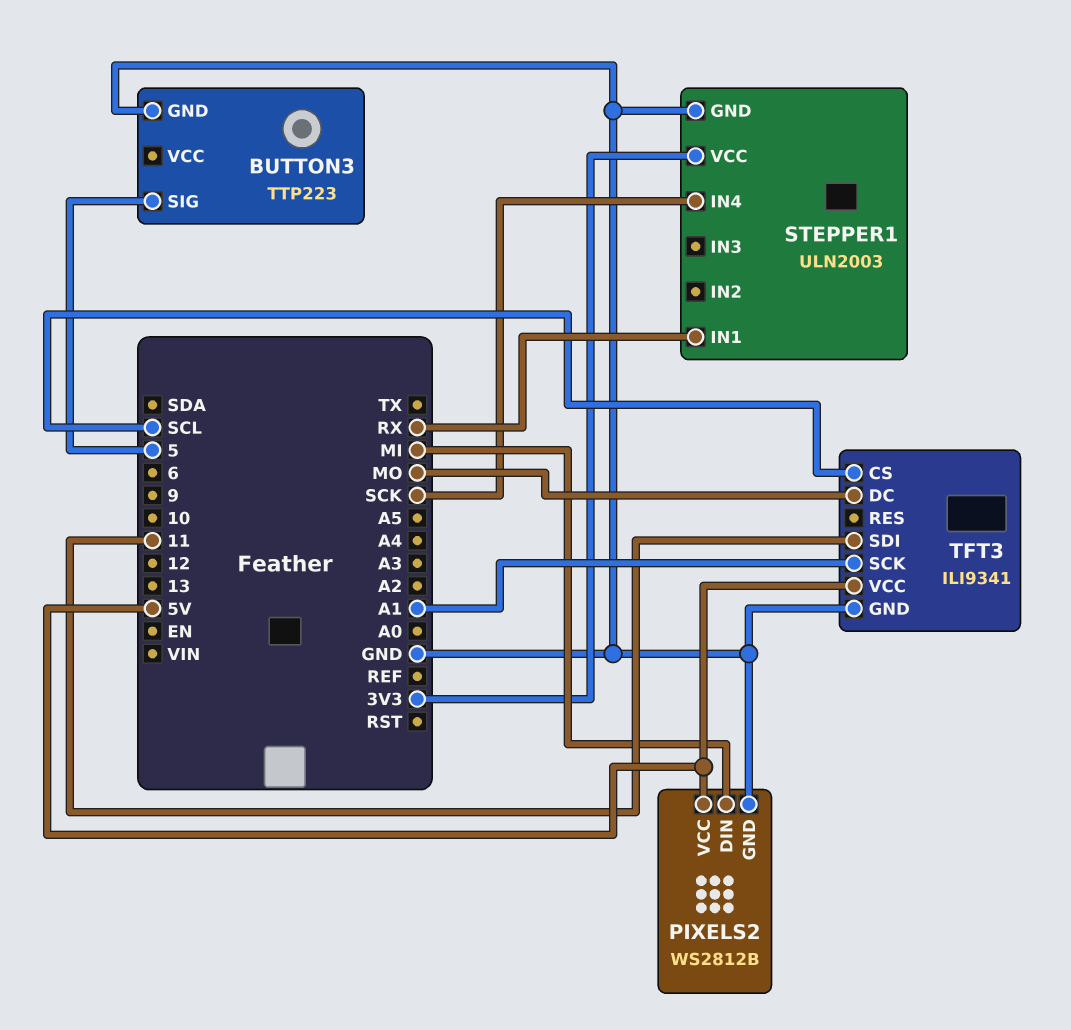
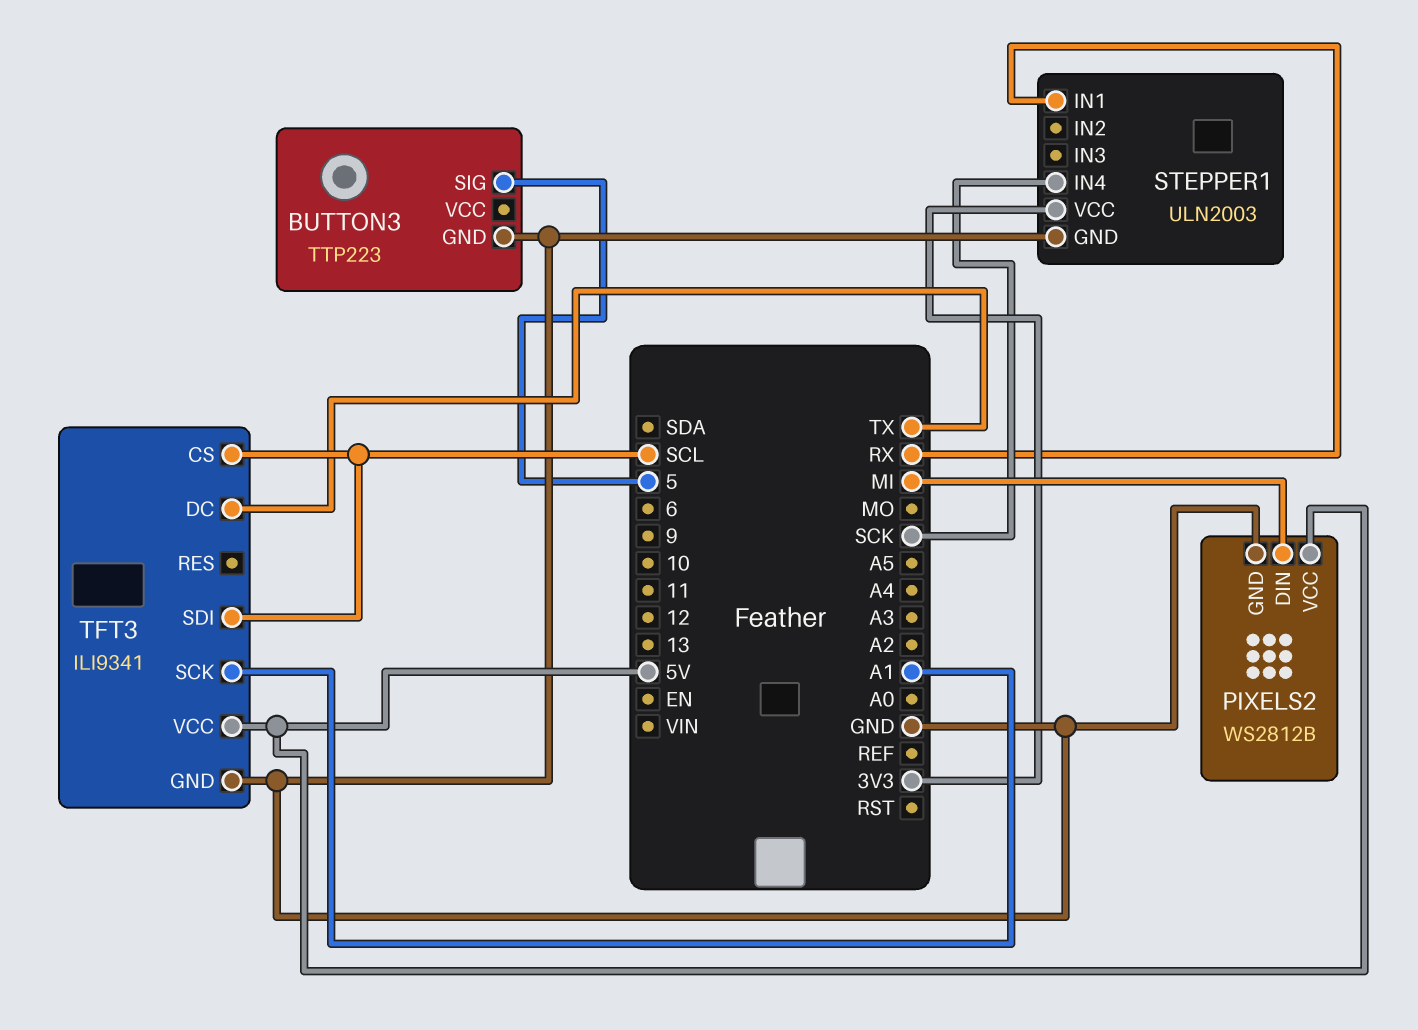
TFT3 pin DC: MO -> TX
TFT3 pin SDI: 11 -> SCL

